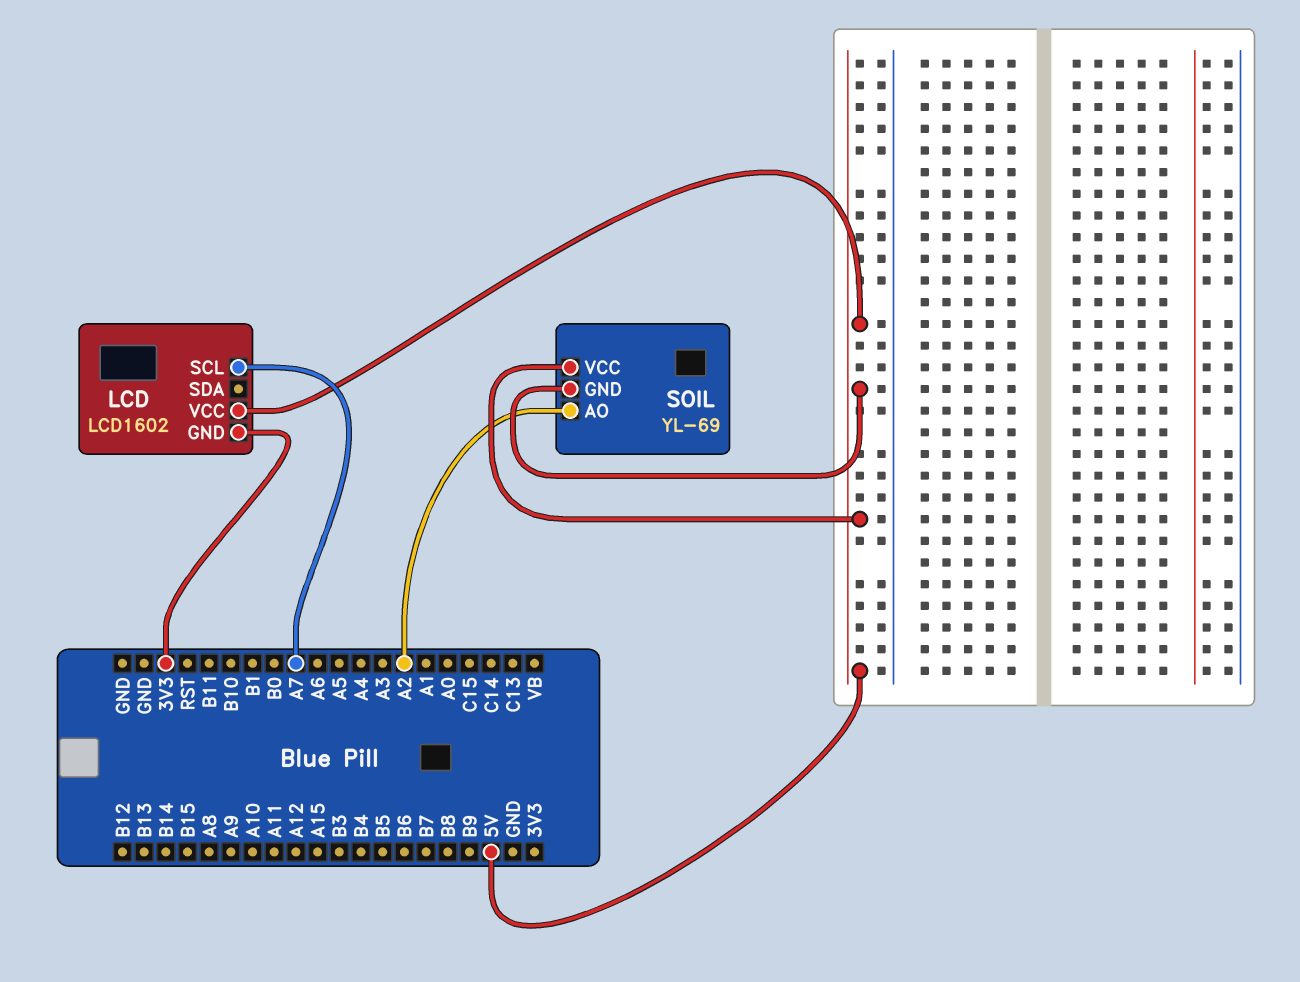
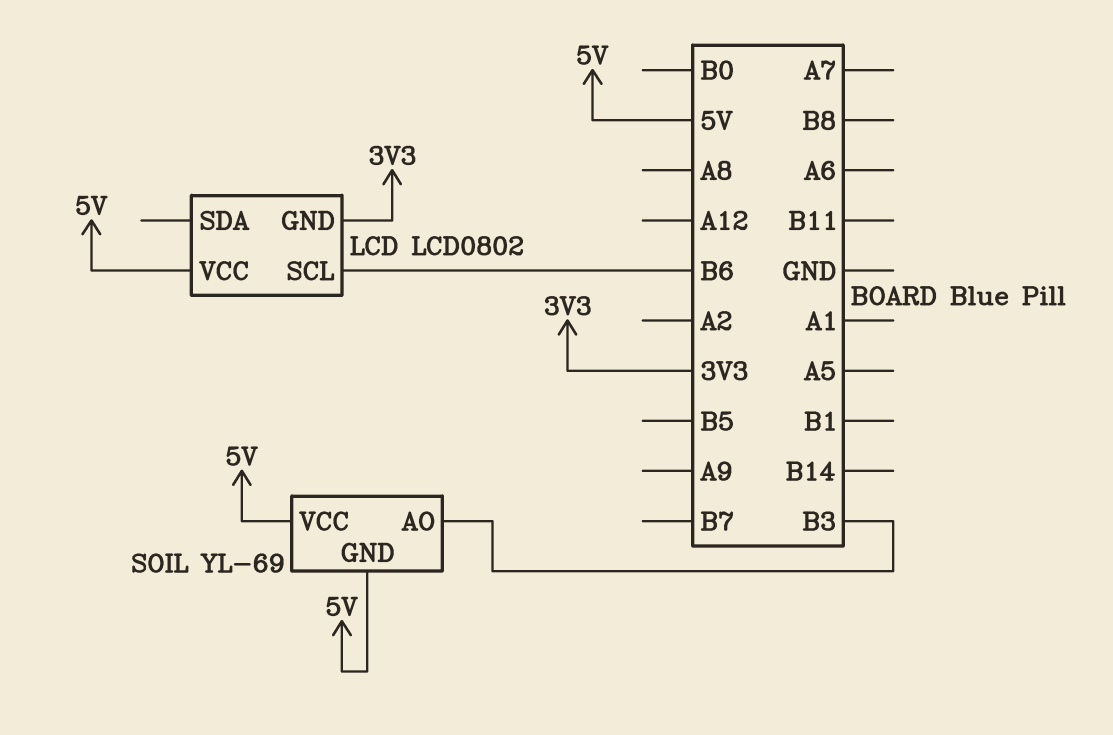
LCD: LCD1602 -> LCD0802
LCD pin SCL: A7 -> B6
SOIL pin AO: A2 -> B3

